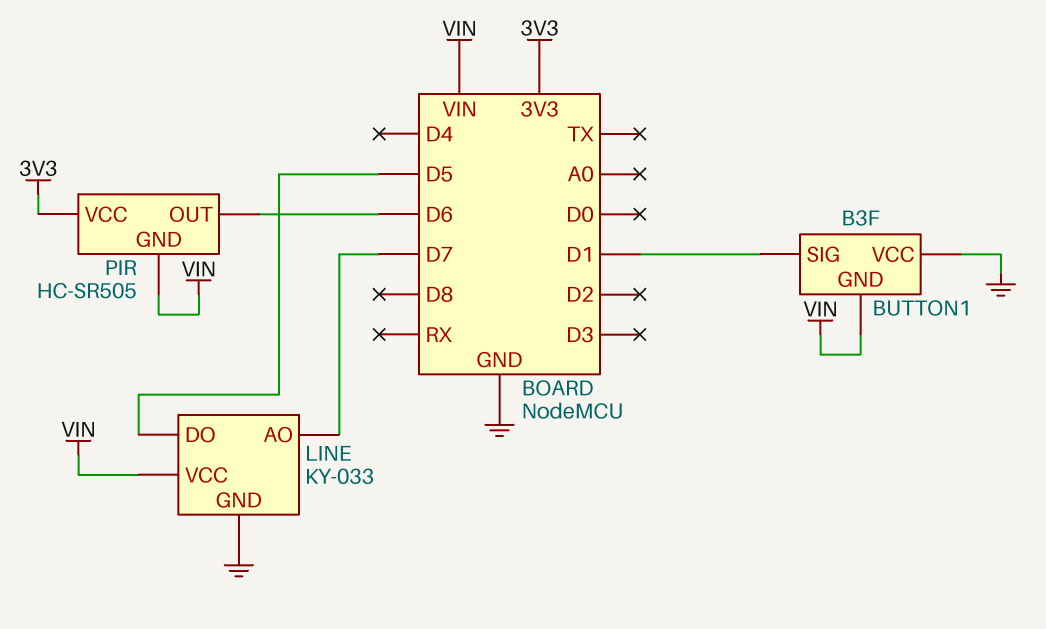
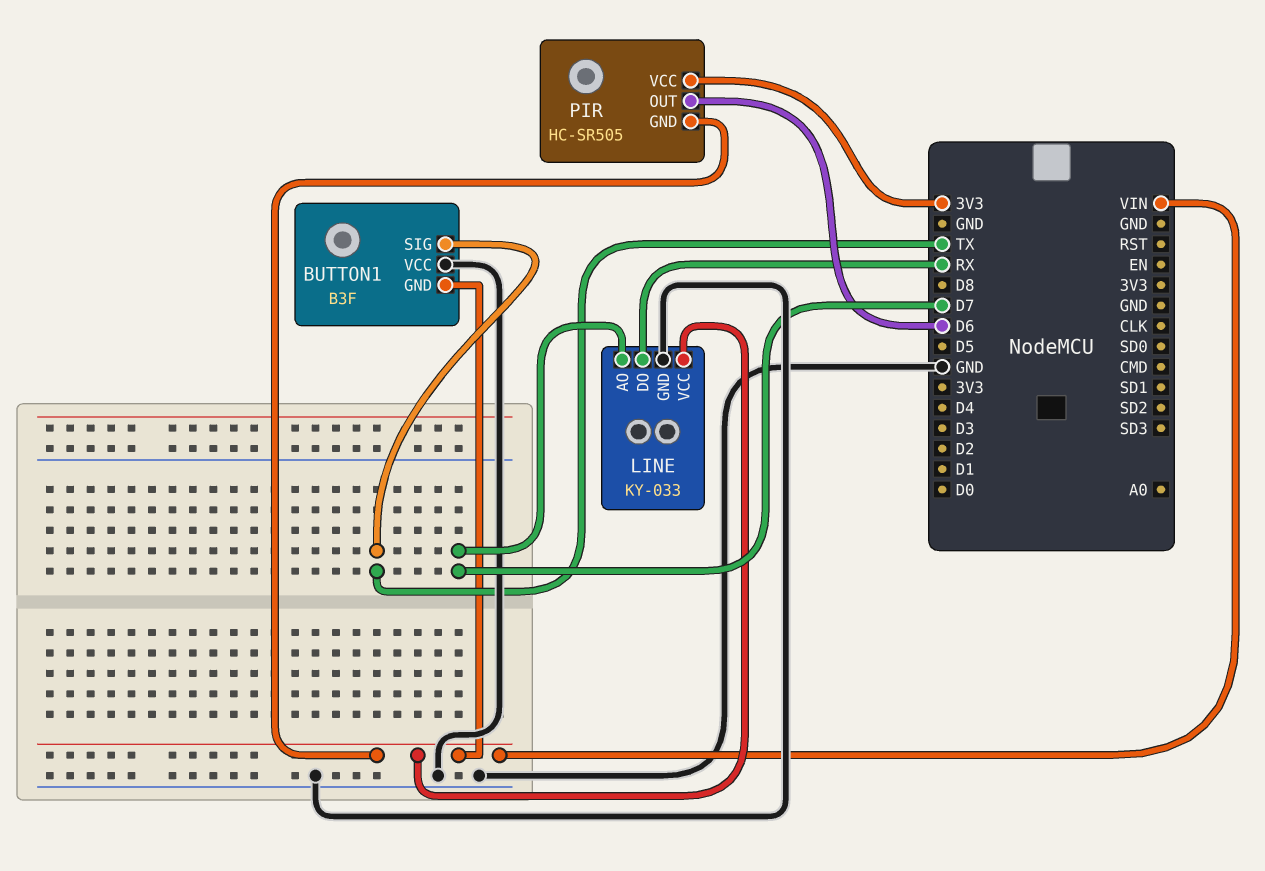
BUTTON1 pin SIG: D1 -> TX
LINE pin DO: D5 -> RX

